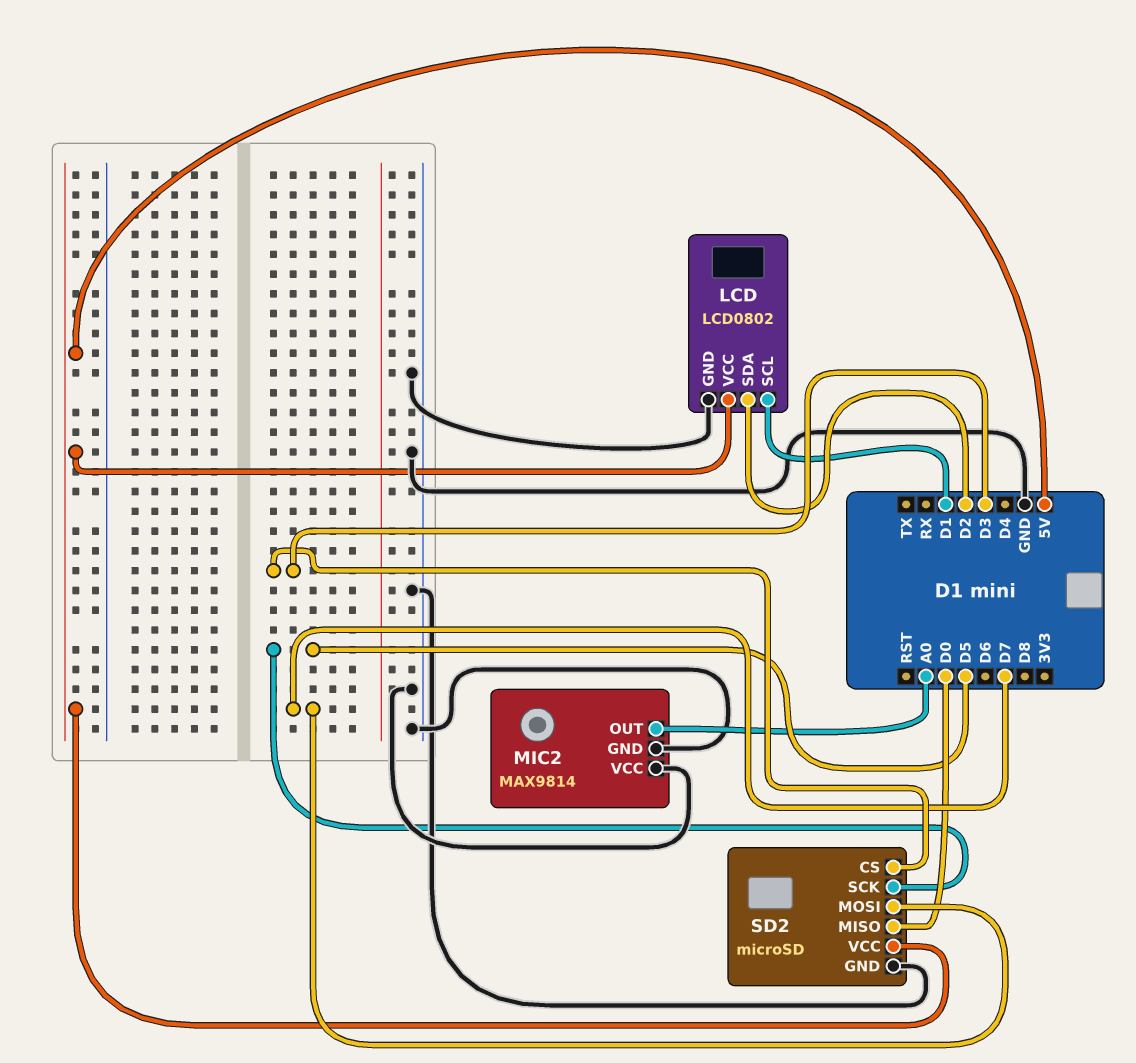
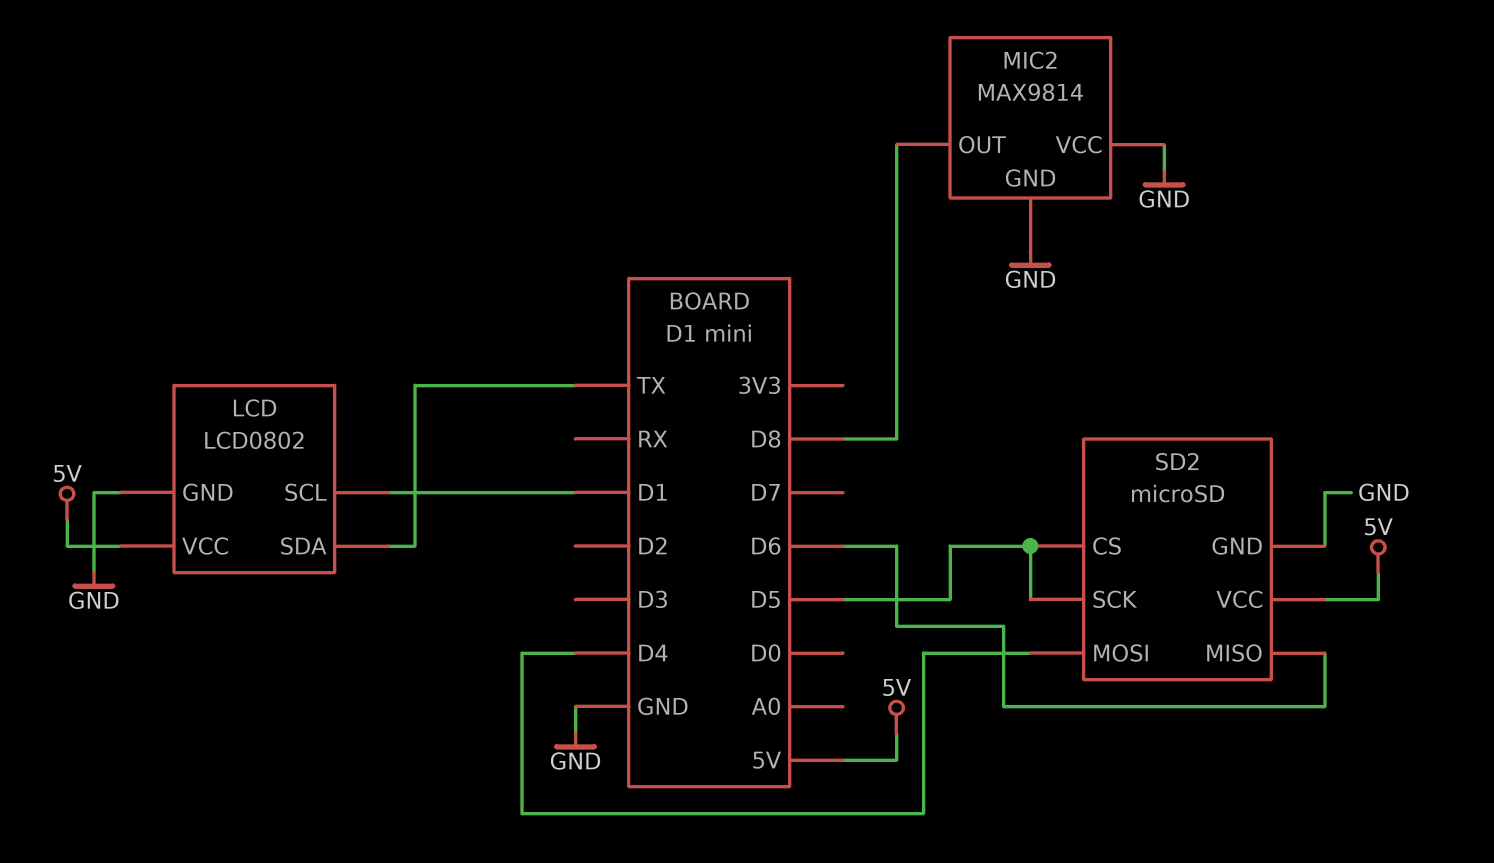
LCD pin SDA: D2 -> TX
MIC2 pin OUT: A0 -> D8
SD2 pin CS: D3 -> D5
SD2 pin MISO: D0 -> D6
SD2 pin MOSI: D7 -> D4

